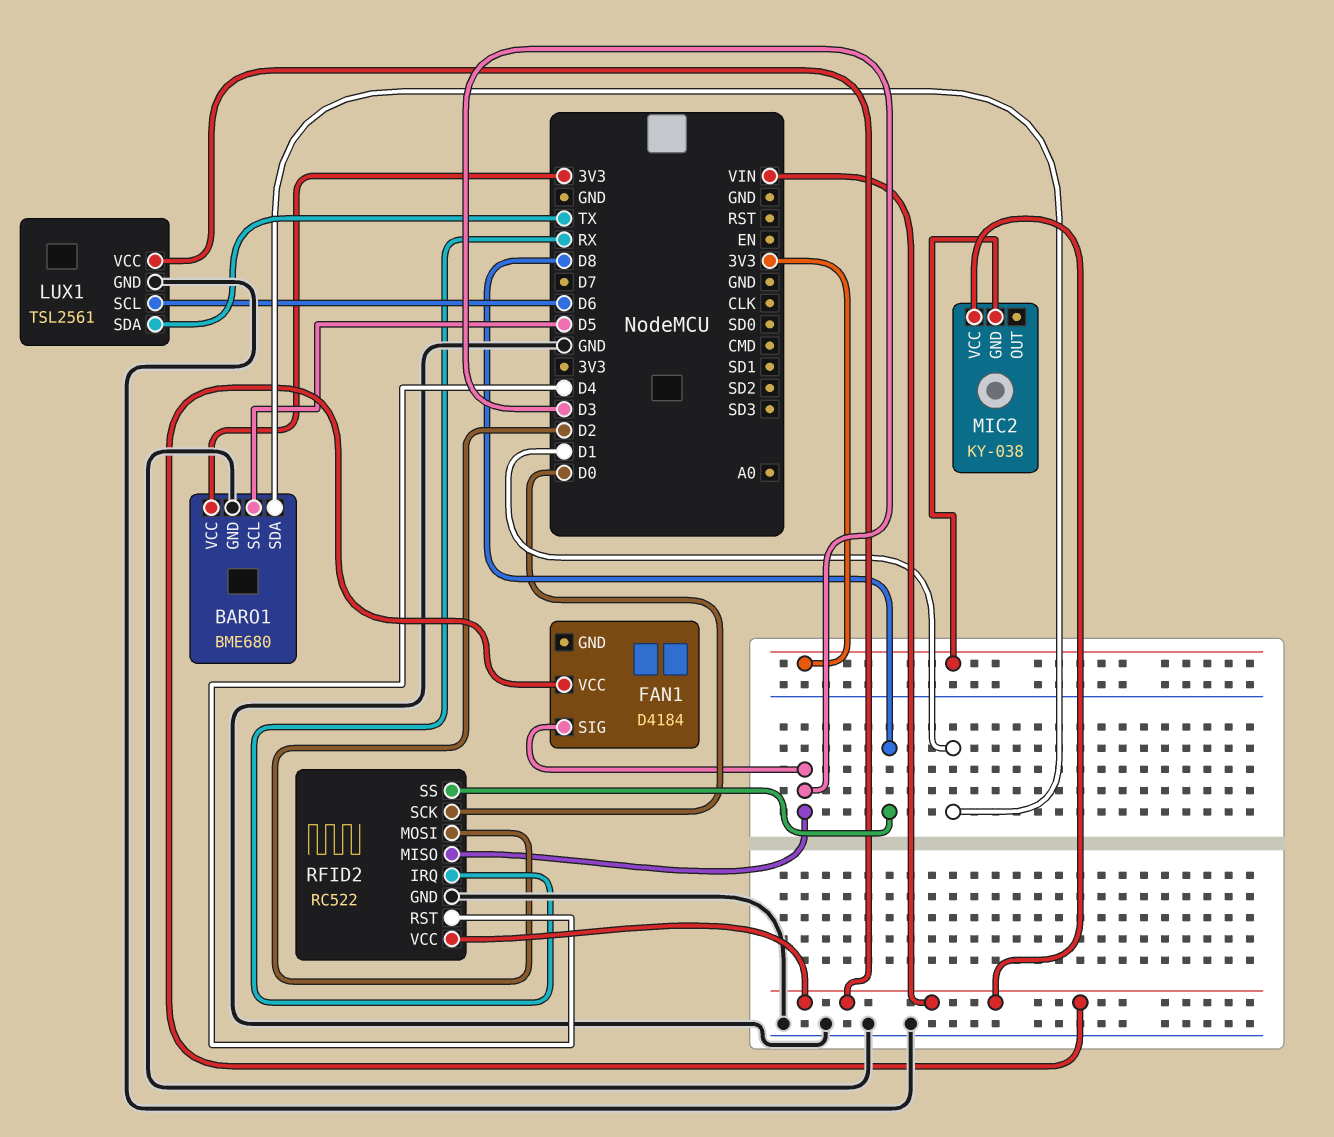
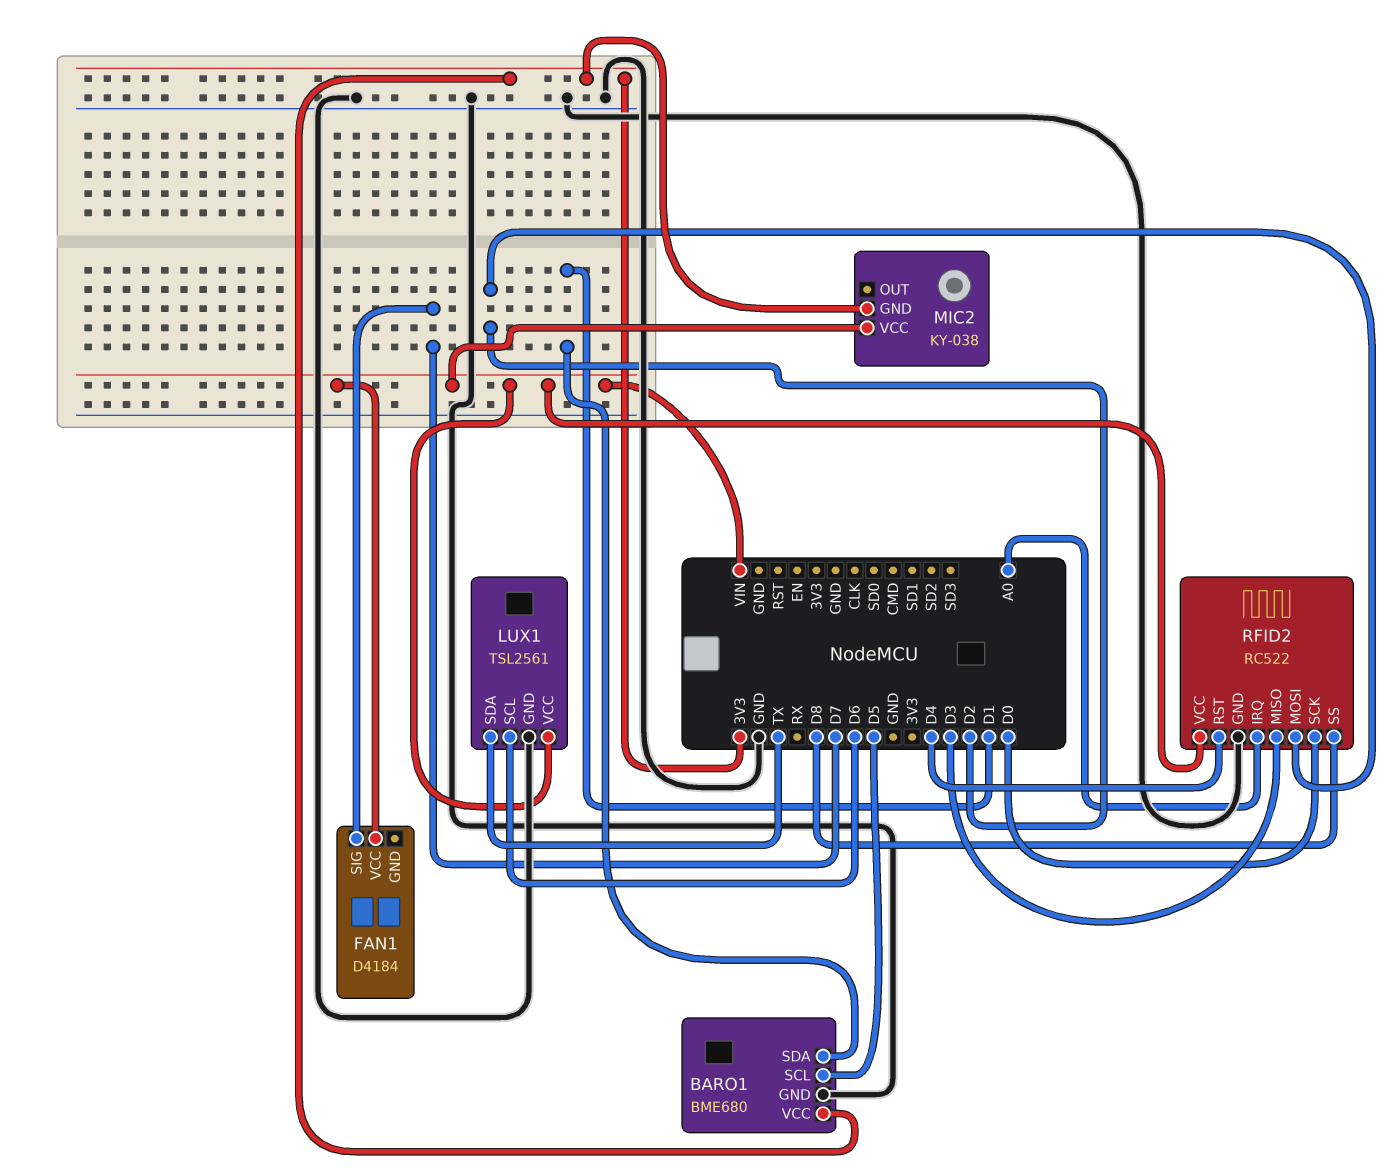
FAN1 pin SIG: D3 -> D7
RFID2 pin IRQ: RX -> A0

